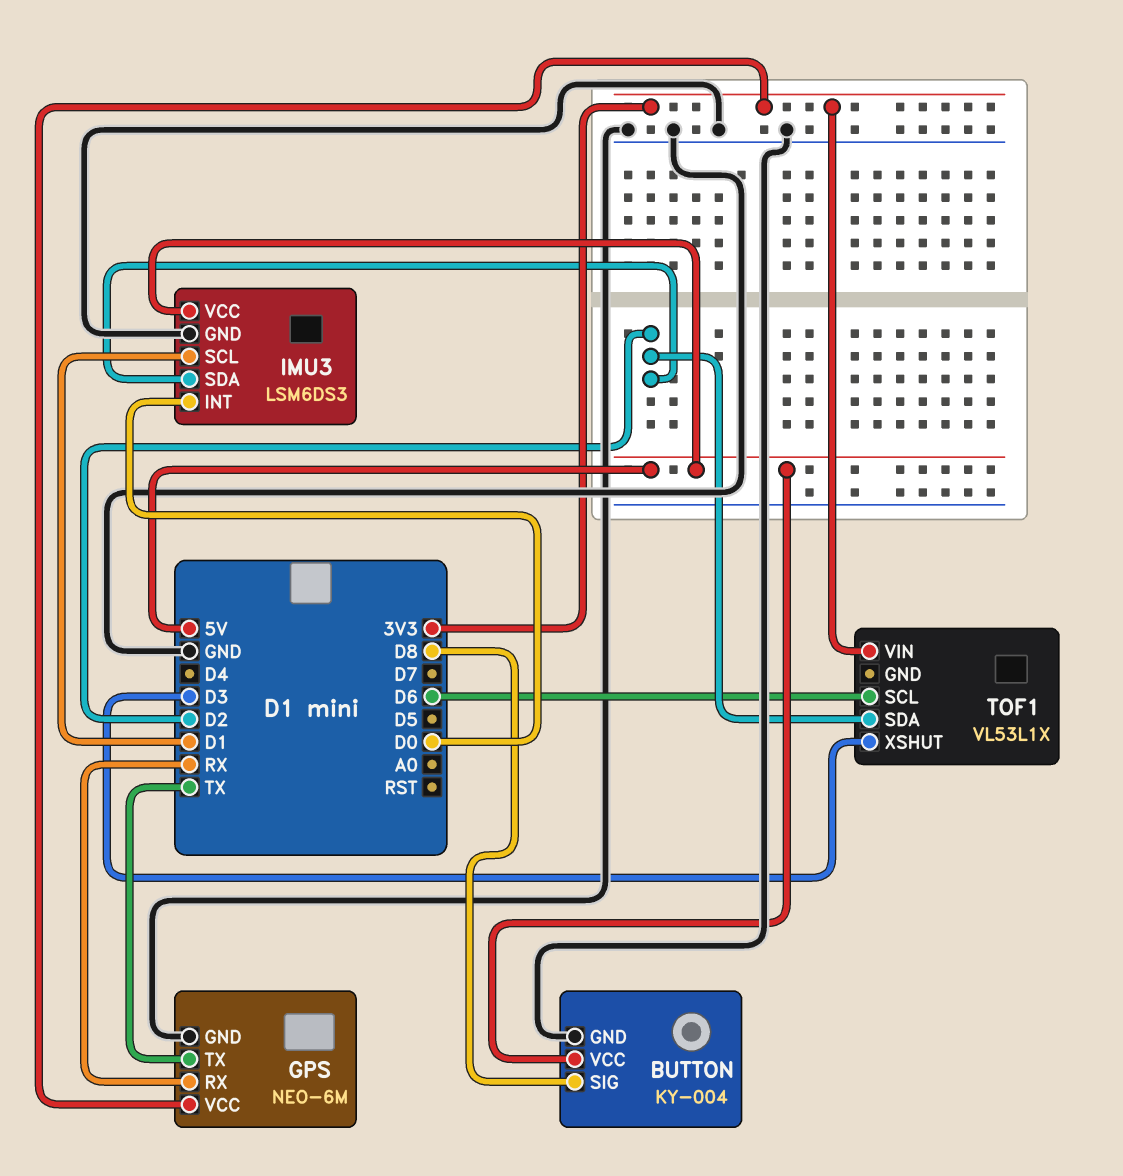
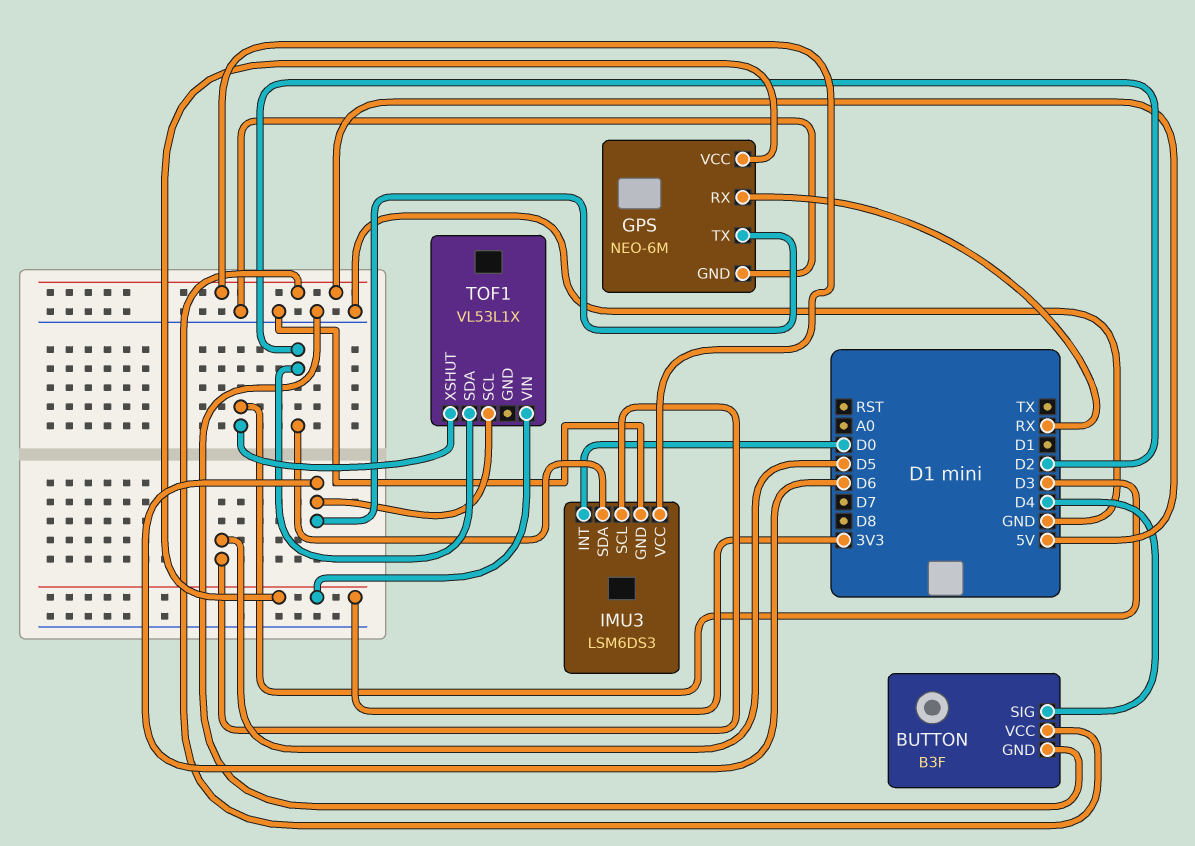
BUTTON: KY-004 -> B3F
BUTTON pin SIG: D8 -> D4
GPS pin TX: TX -> D6
IMU3 pin SCL: D1 -> D5

